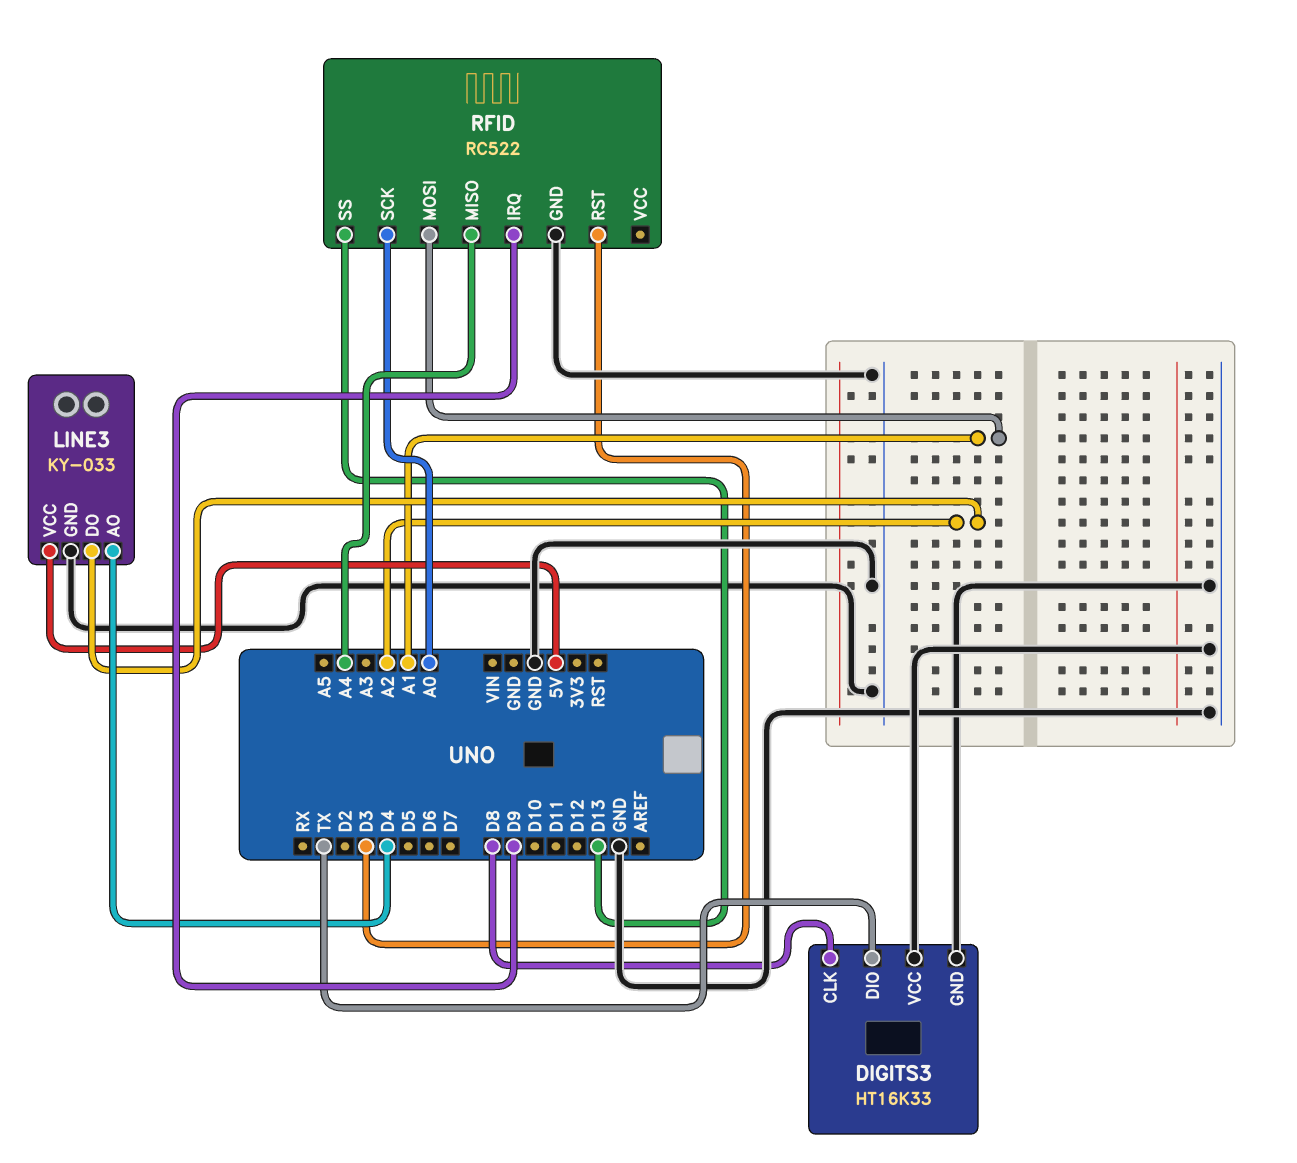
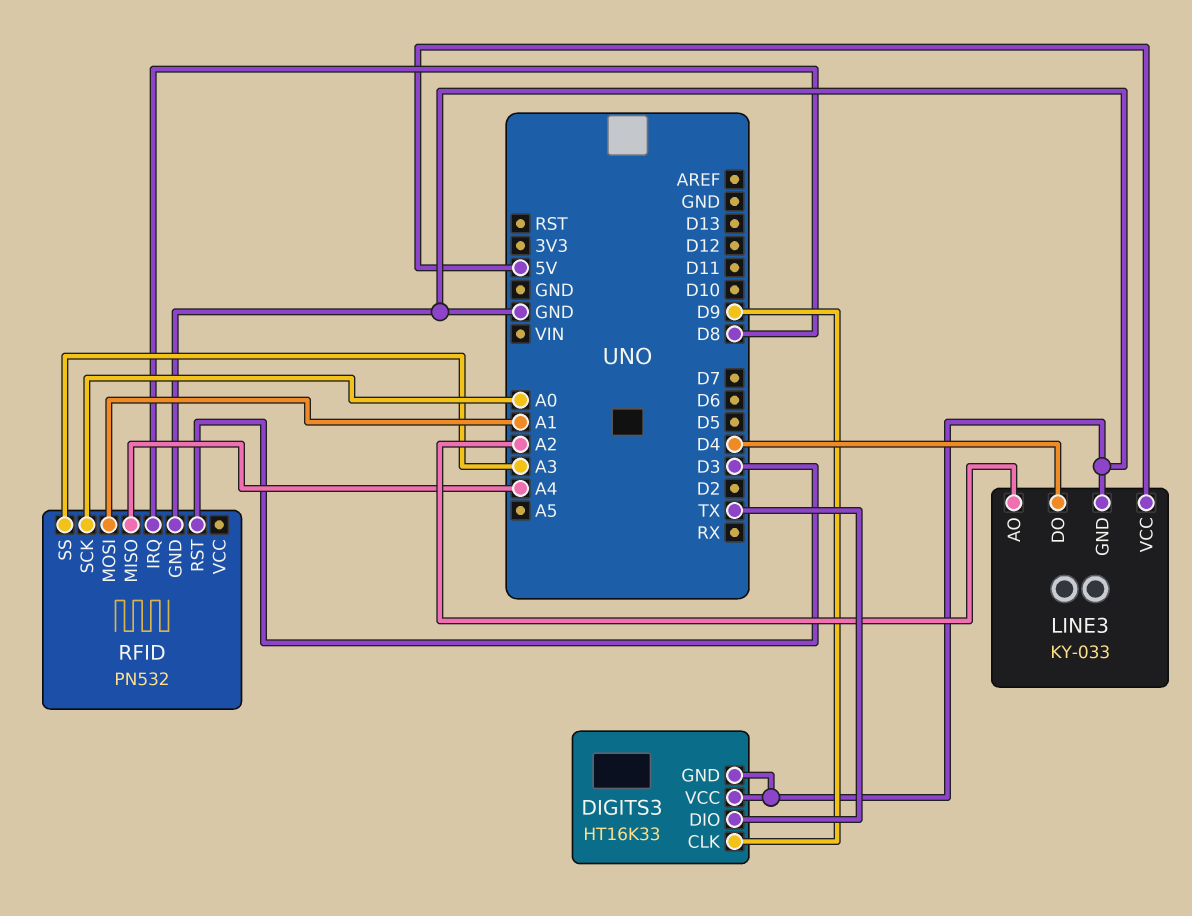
DIGITS3 pin CLK: D8 -> D9
LINE3 pin AO: D4 -> A2
LINE3 pin DO: A2 -> D4
RFID: RC522 -> PN532
RFID pin IRQ: D9 -> D8
RFID pin SS: D13 -> A3

